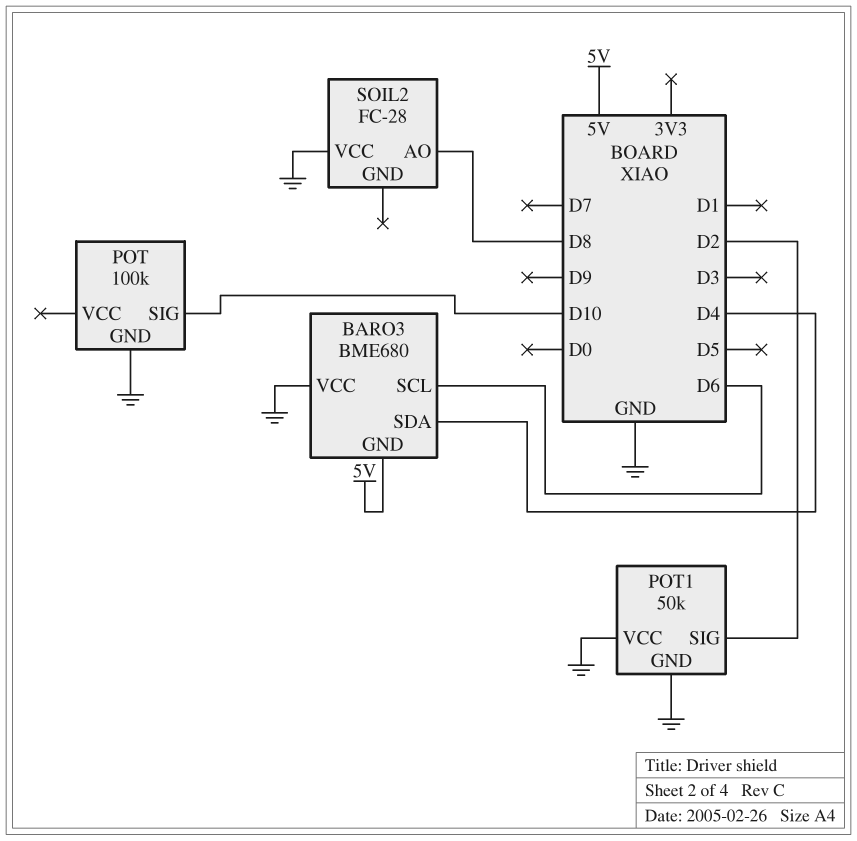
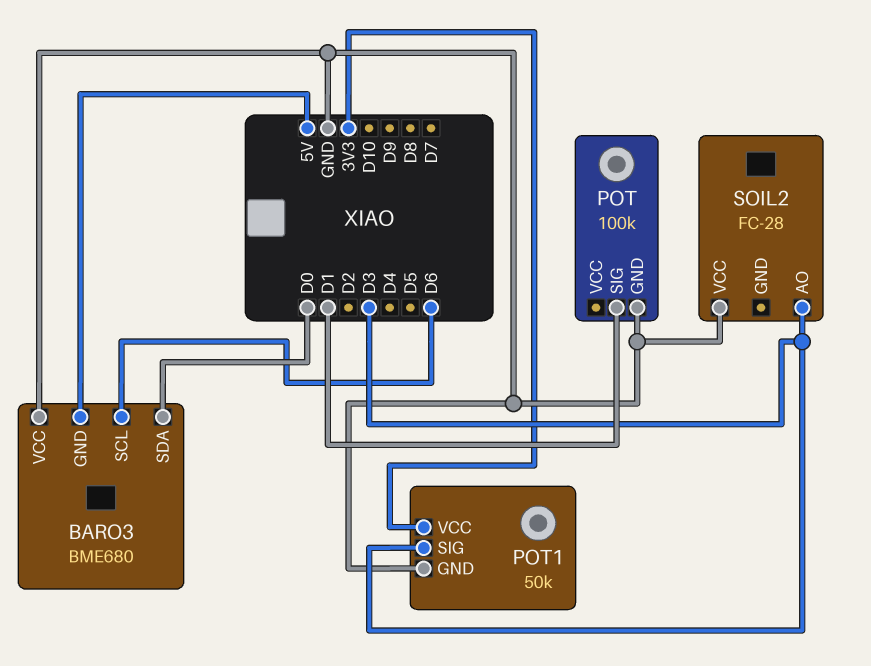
BARO3 pin SDA: D4 -> D0
POT pin SIG: D10 -> D1
POT1 pin SIG: D2 -> D3
POT1 pin VCC: GND -> 3V3
SOIL2 pin AO: D8 -> D3

